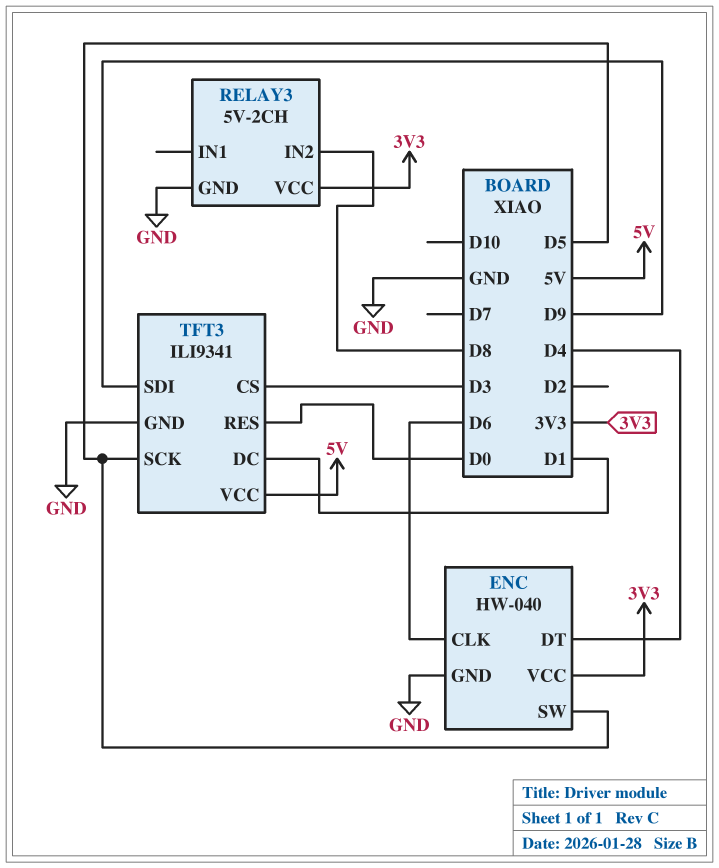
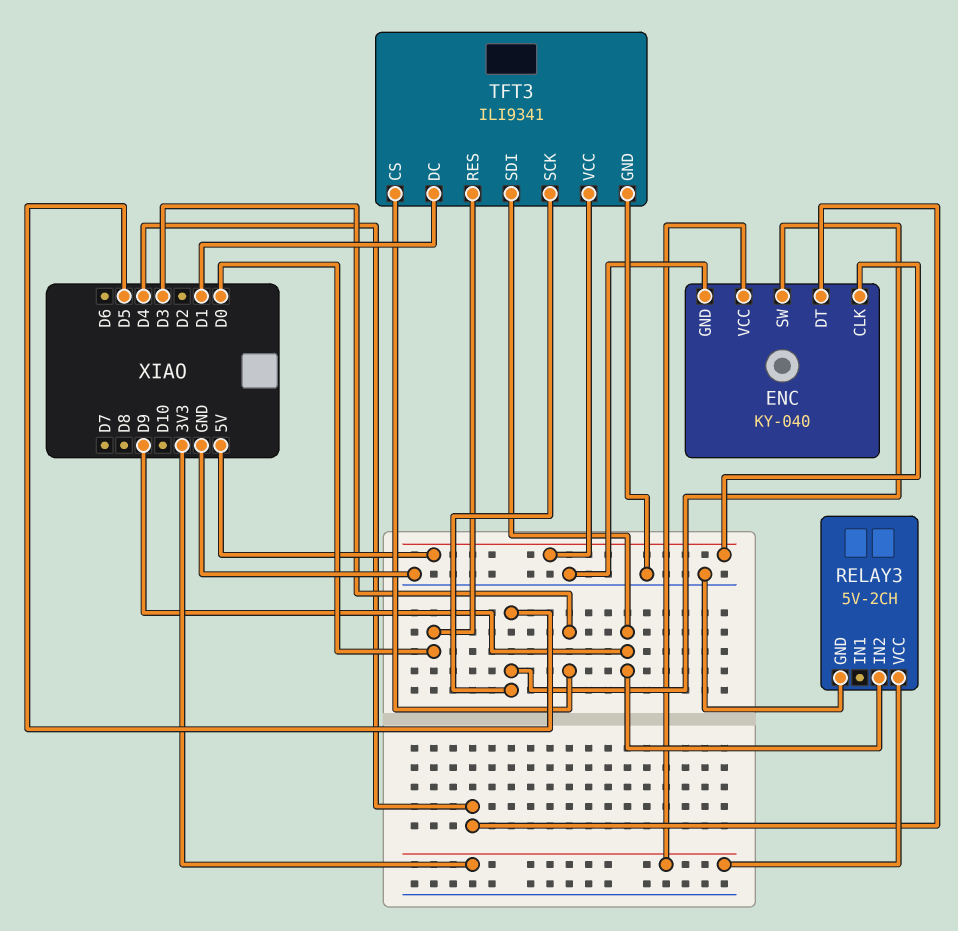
ENC: HW-040 -> KY-040
ENC pin CLK: D6 -> 5V
RELAY3 pin IN2: D8 -> D9

